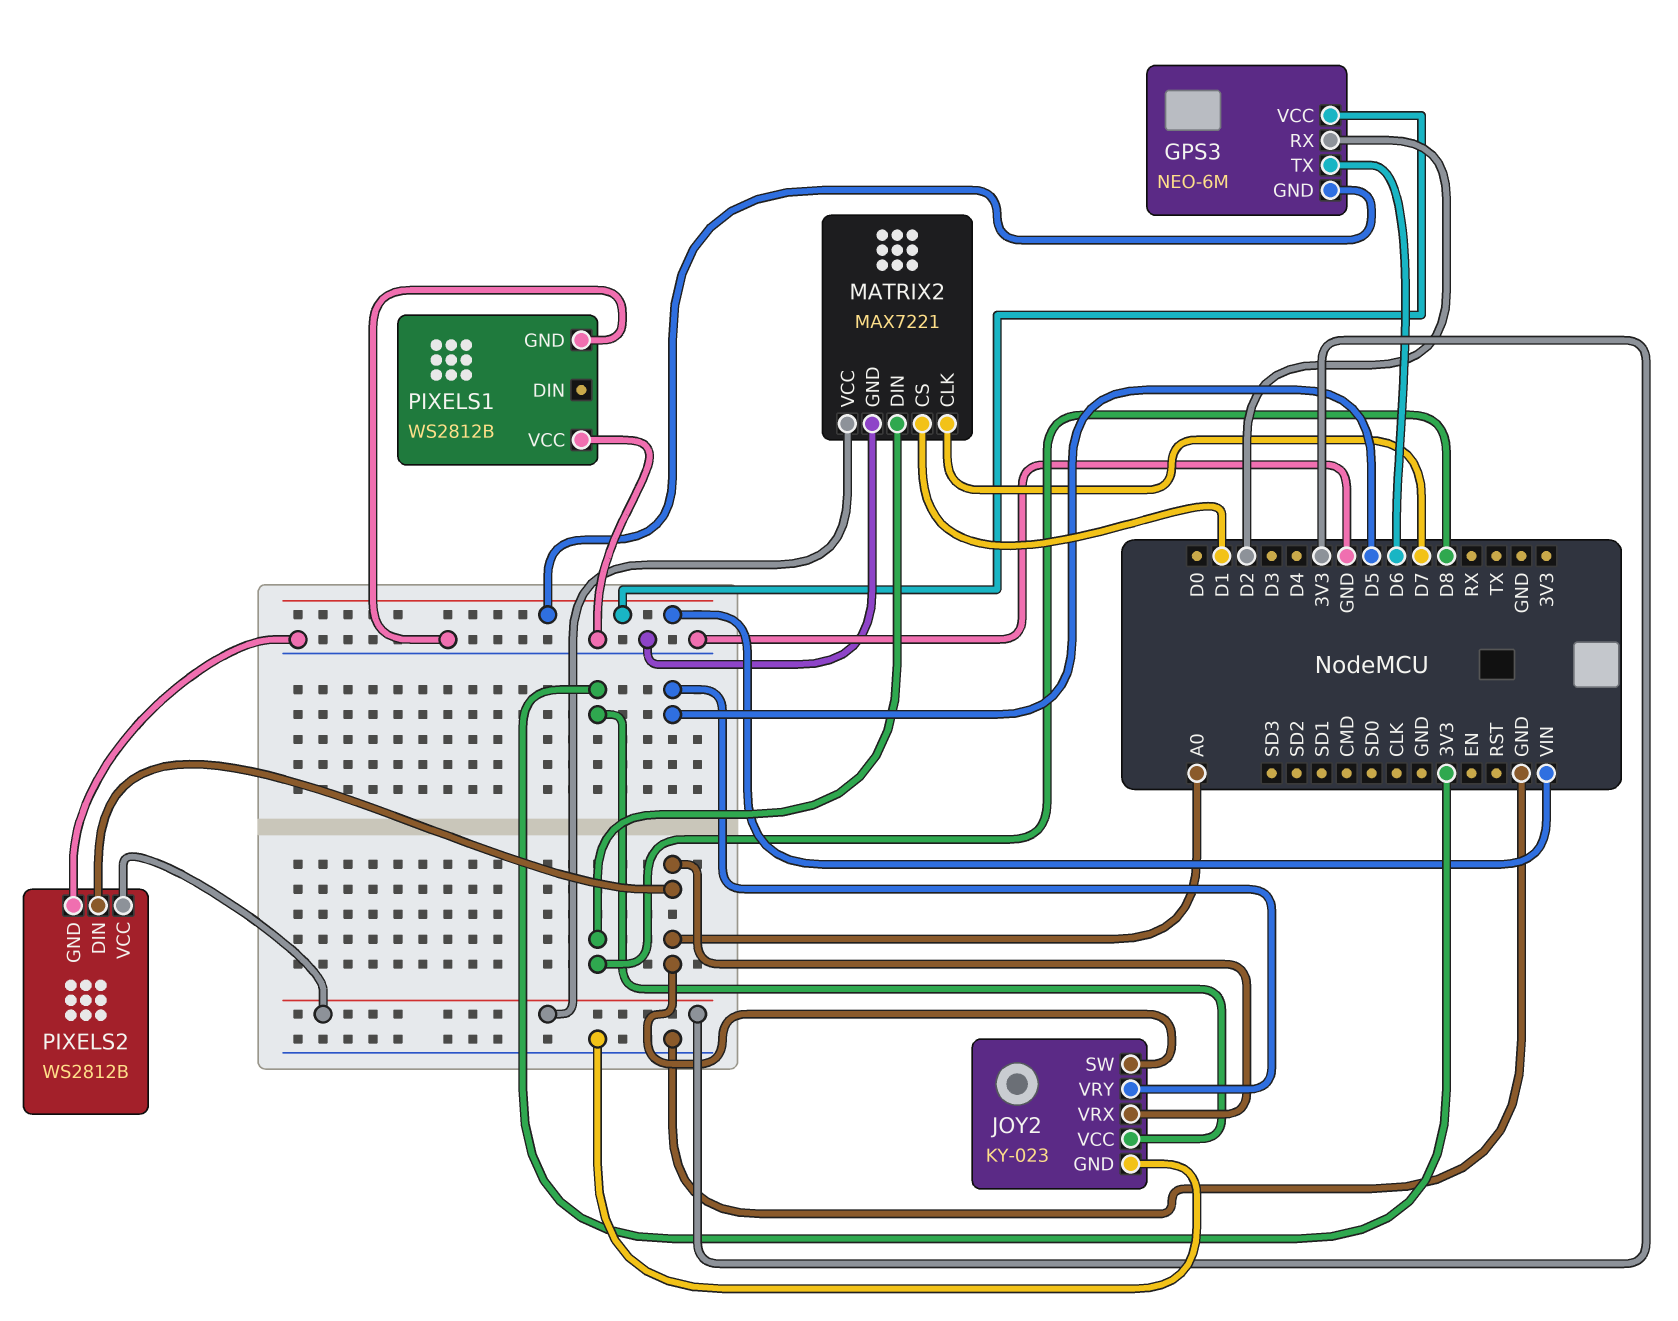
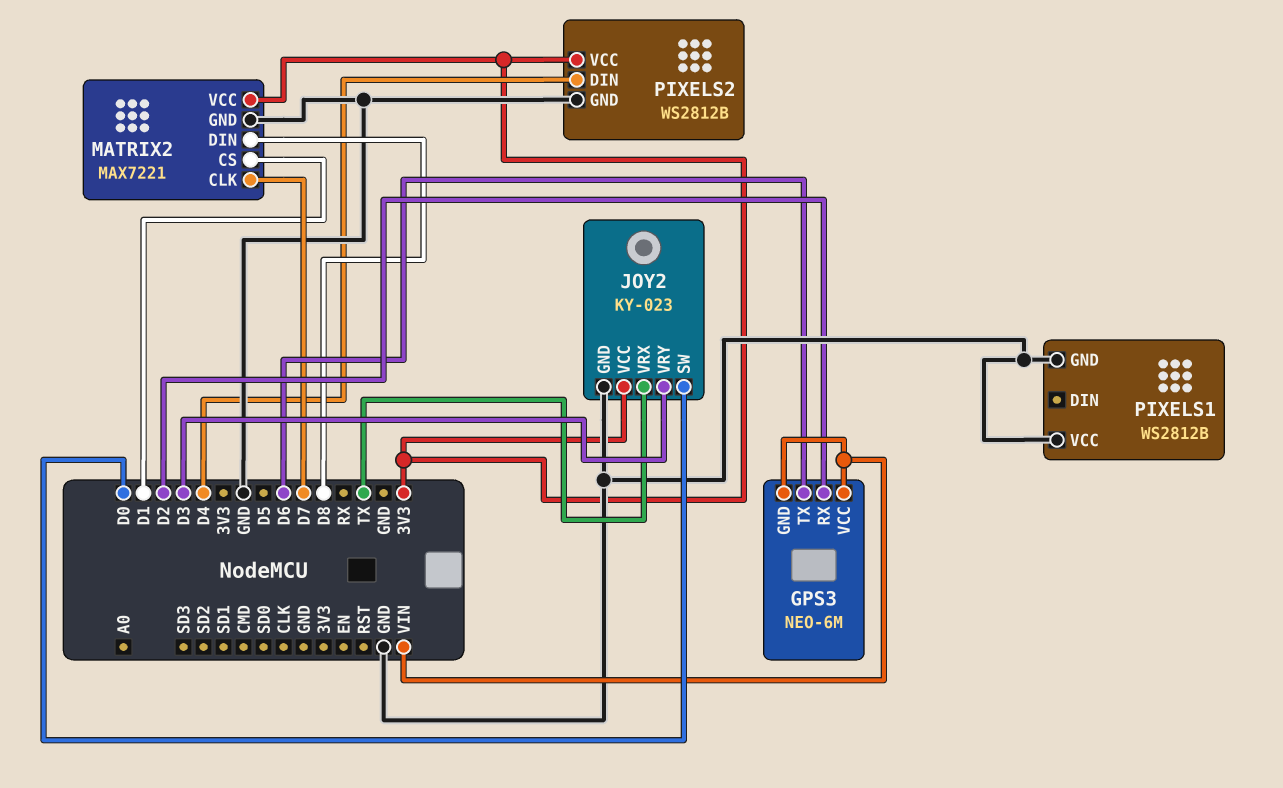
JOY2 pin SW: A0 -> D0
JOY2 pin VRX: A0 -> TX
JOY2 pin VRY: D5 -> D3
PIXELS2 pin DIN: A0 -> D4

